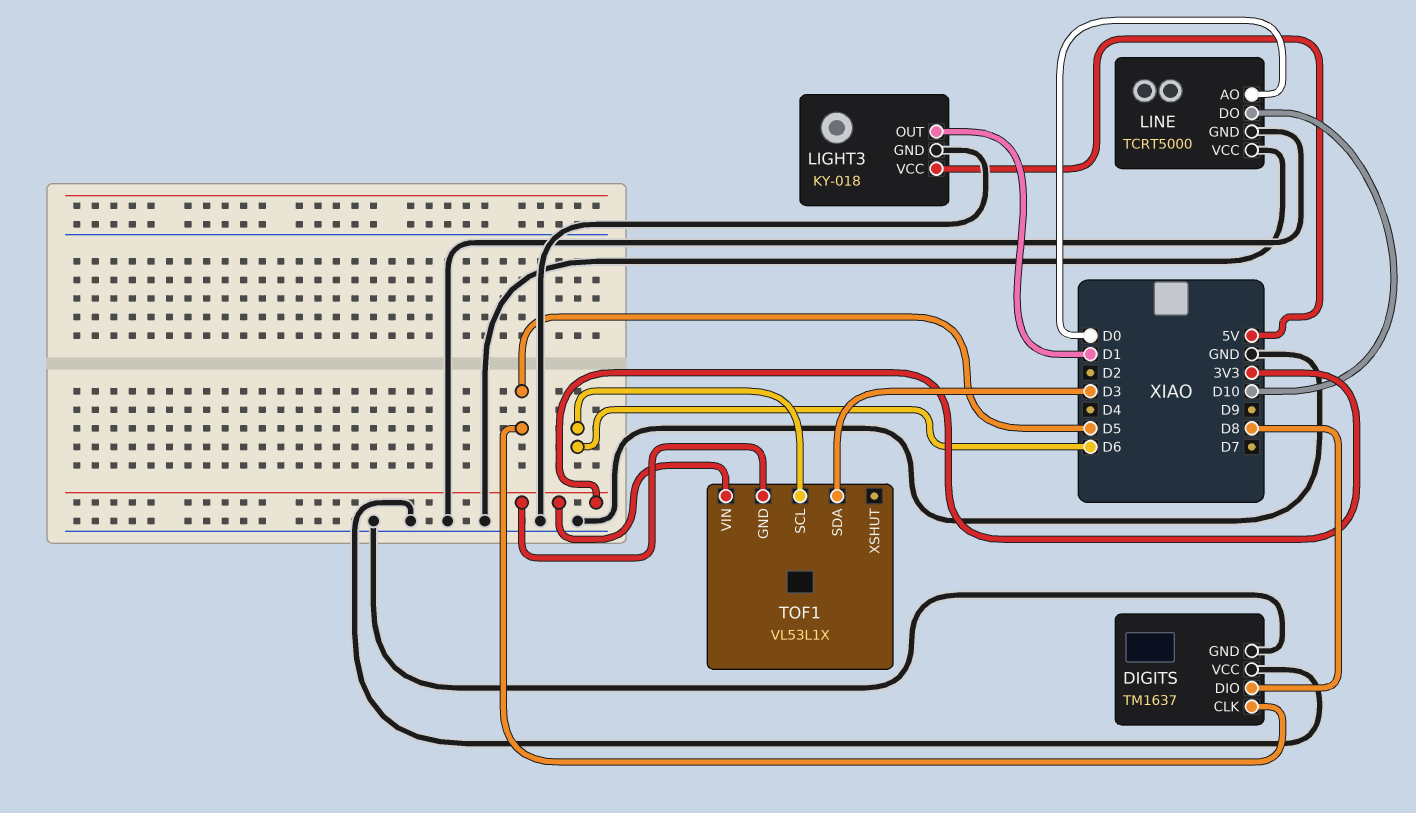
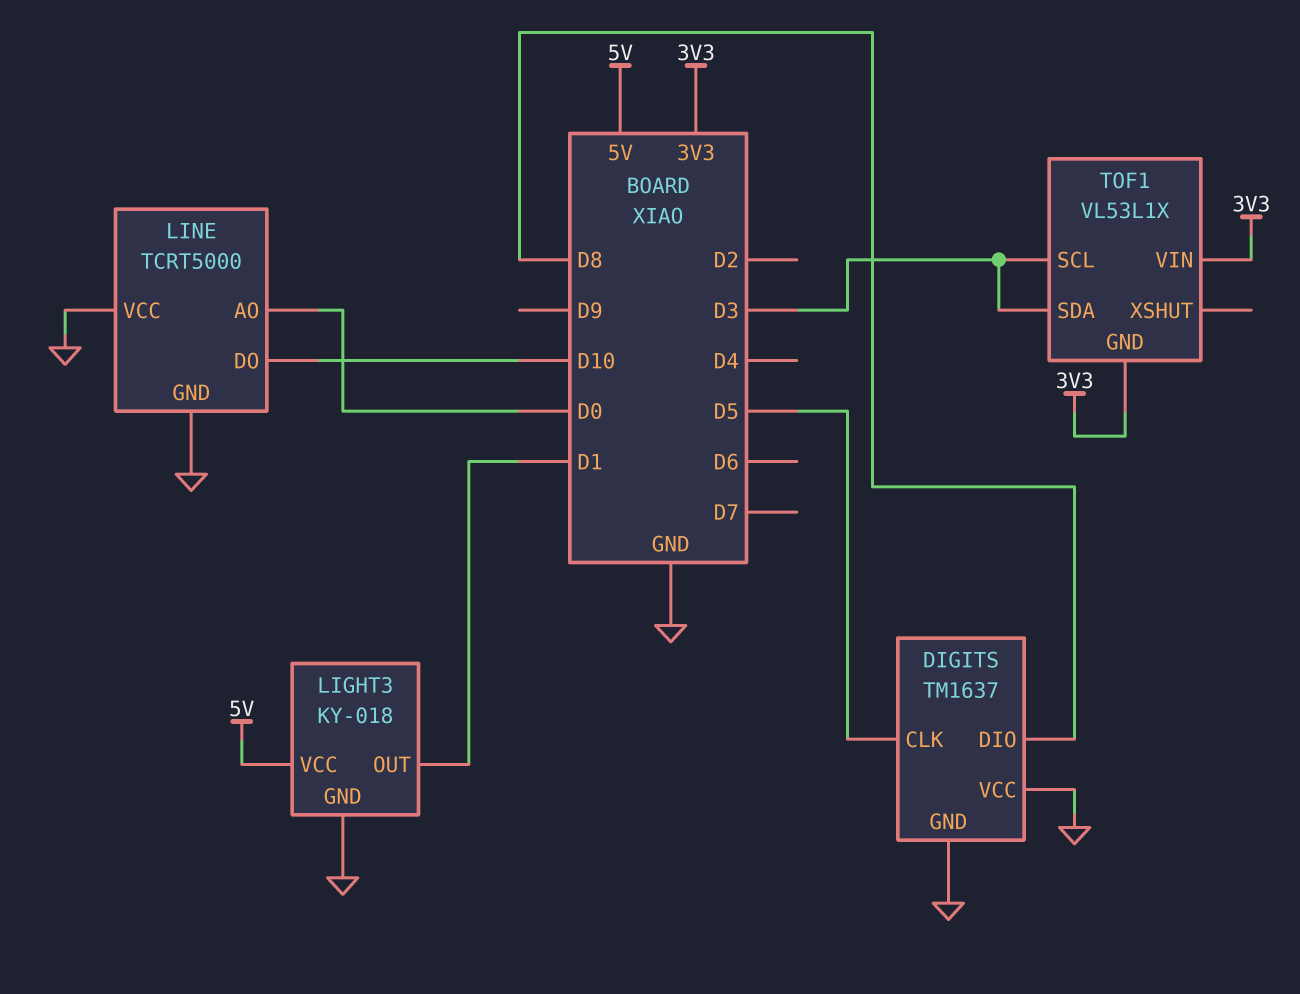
TOF1 pin SCL: D6 -> D3

